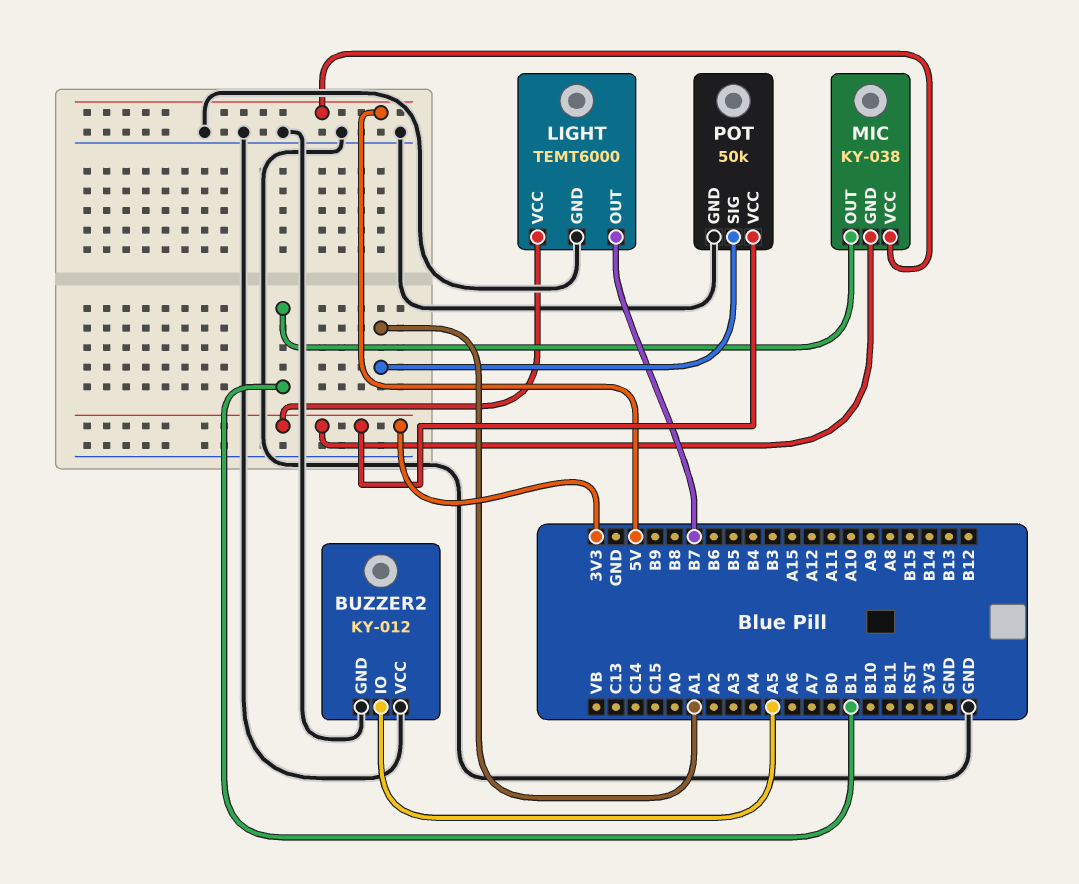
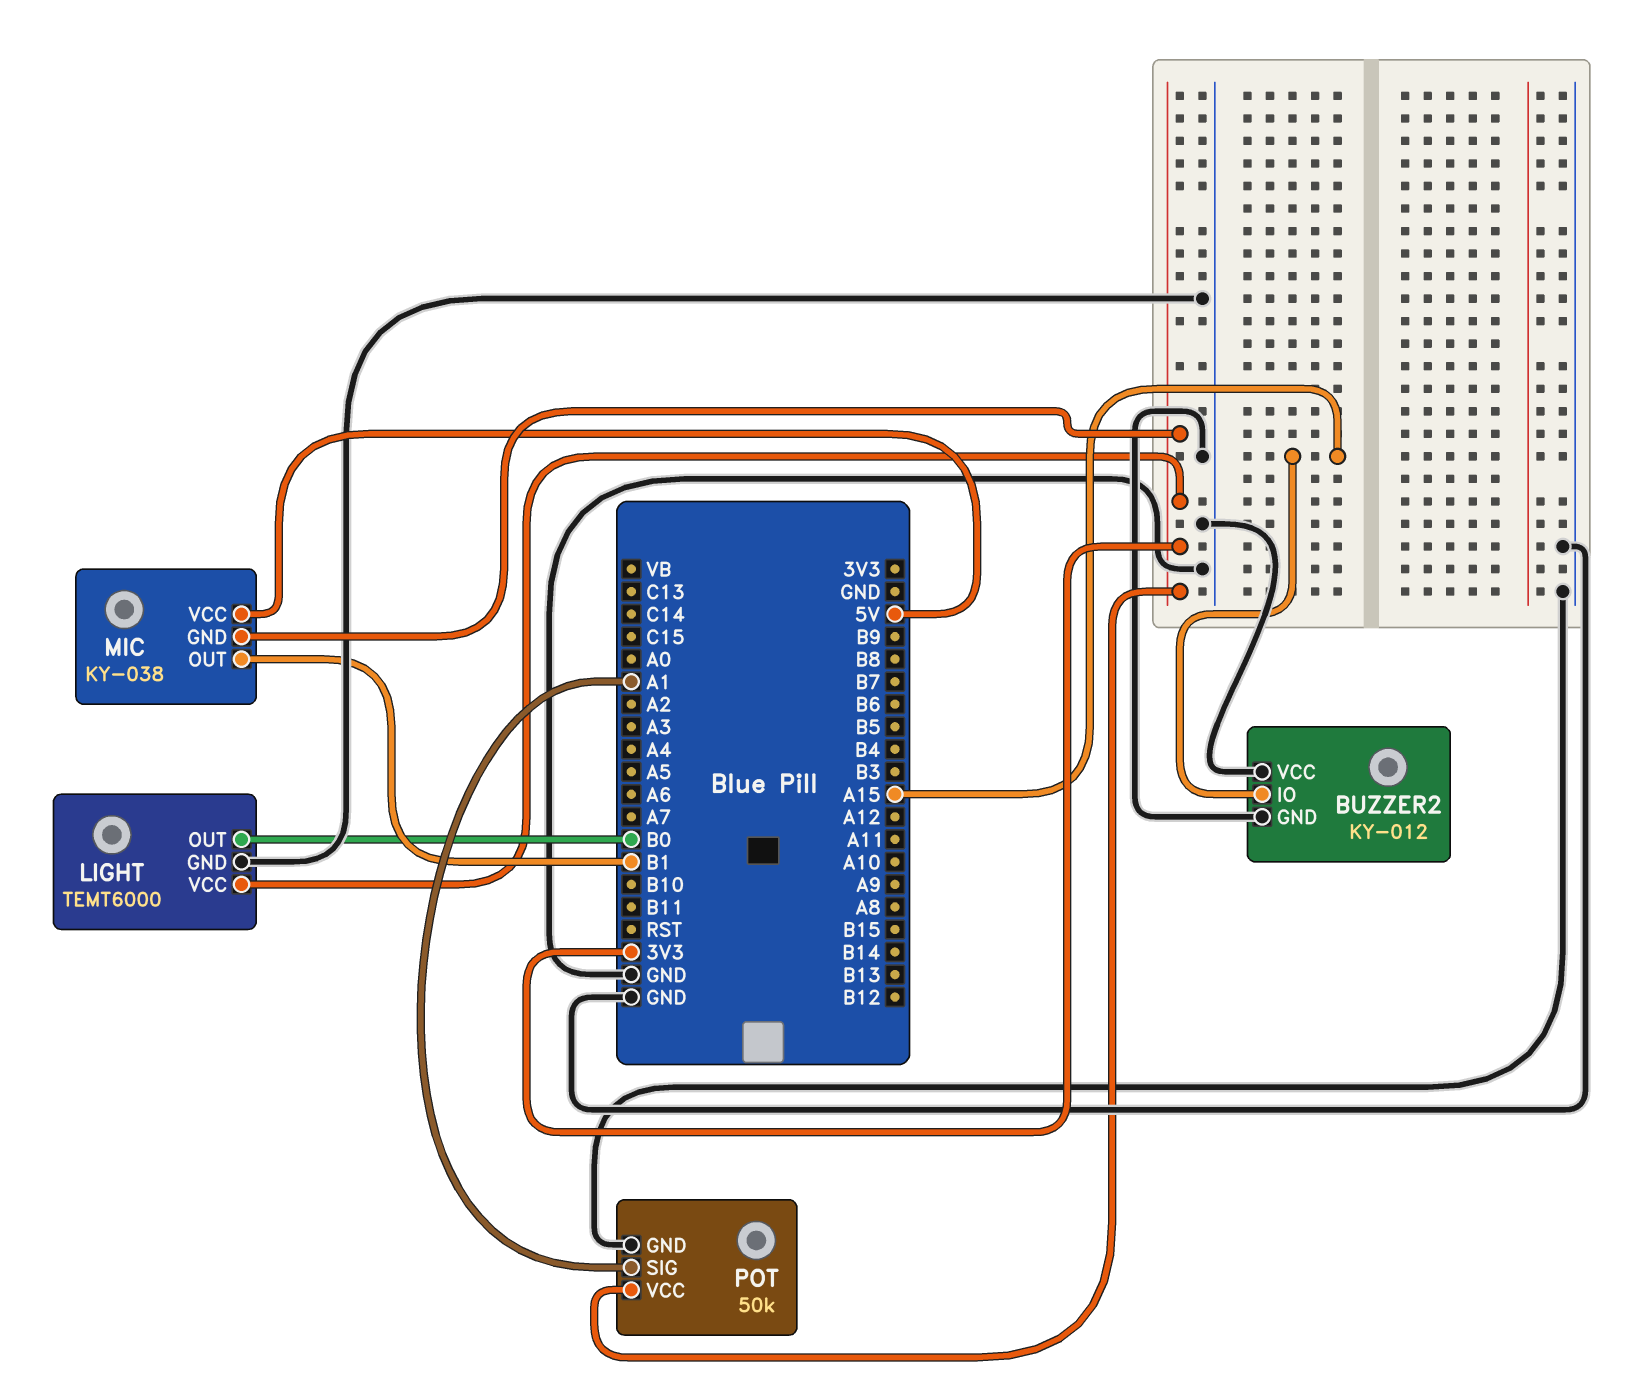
BUZZER2 pin IO: A5 -> A15
LIGHT pin OUT: B7 -> B0

